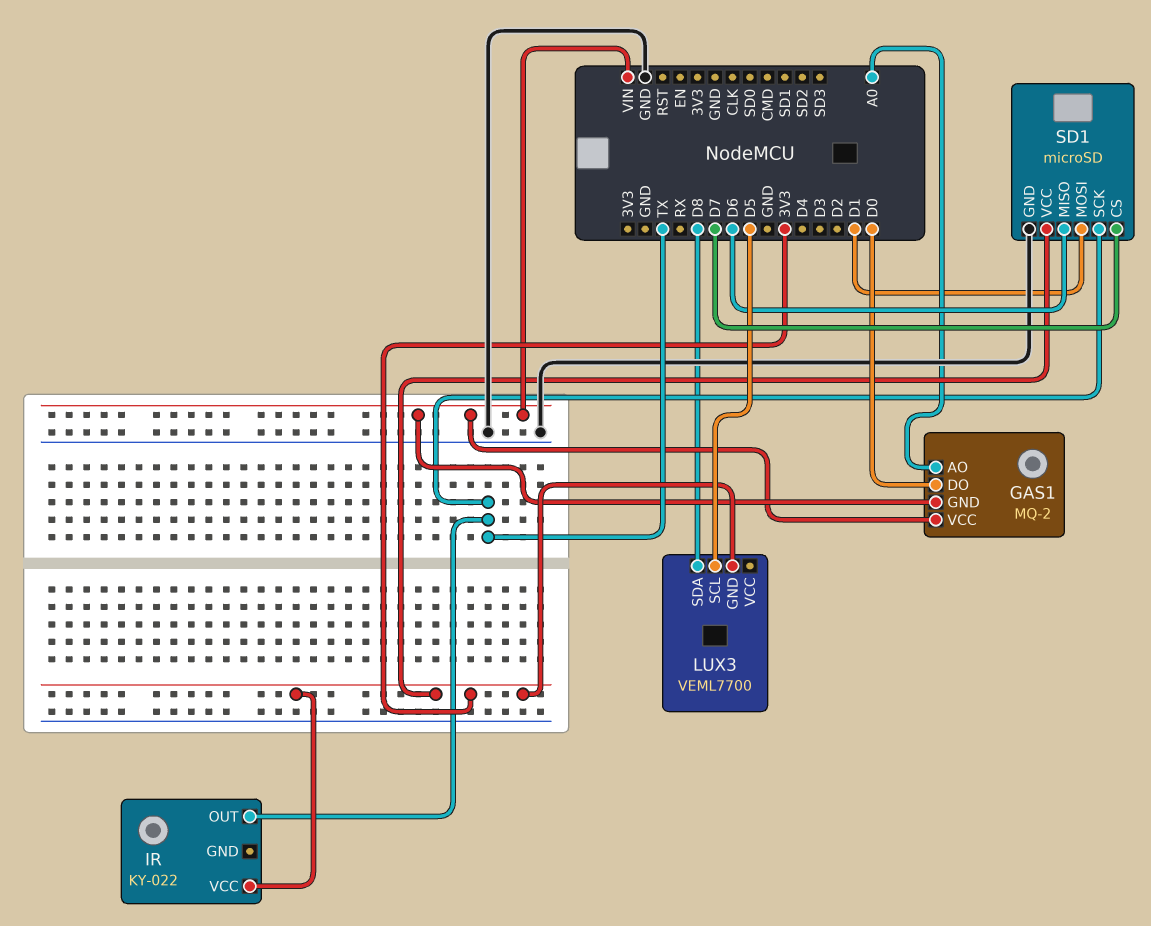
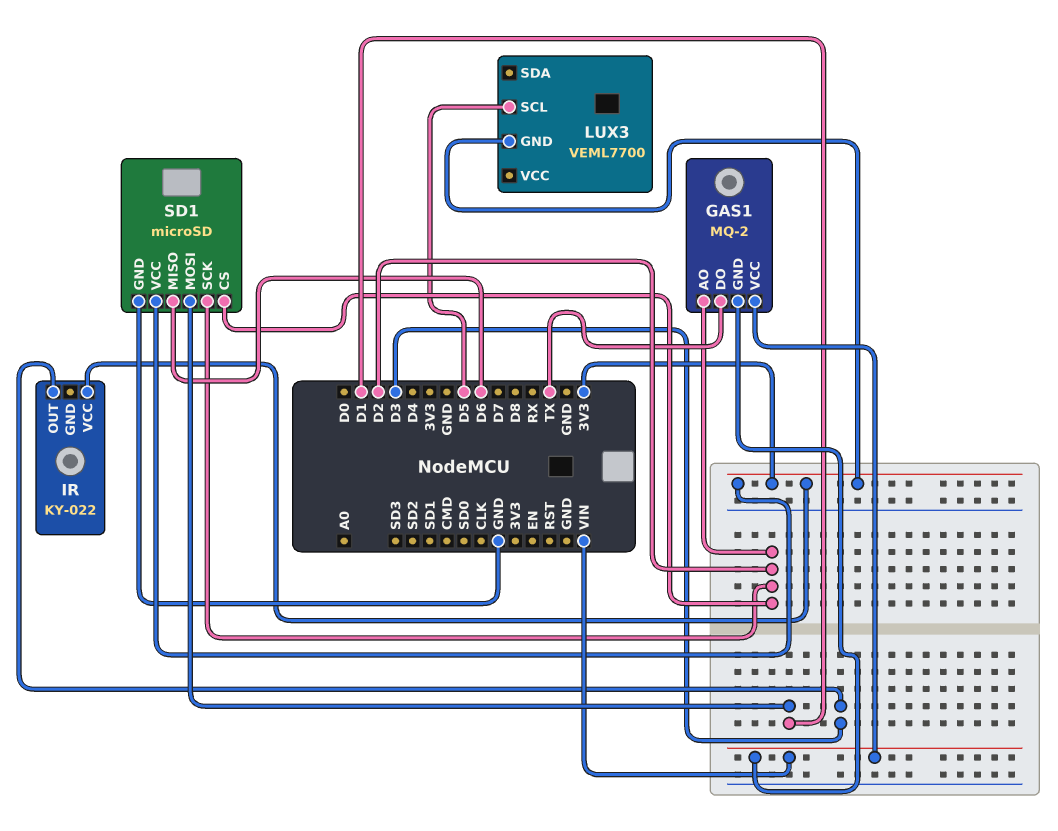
GAS1 pin AO: A0 -> D2
GAS1 pin DO: D0 -> TX
IR pin OUT: TX -> D3
LUX3 pin SDA: D8 -> none
SD1 pin CS: D7 -> D2
SD1 pin SCK: TX -> D2

